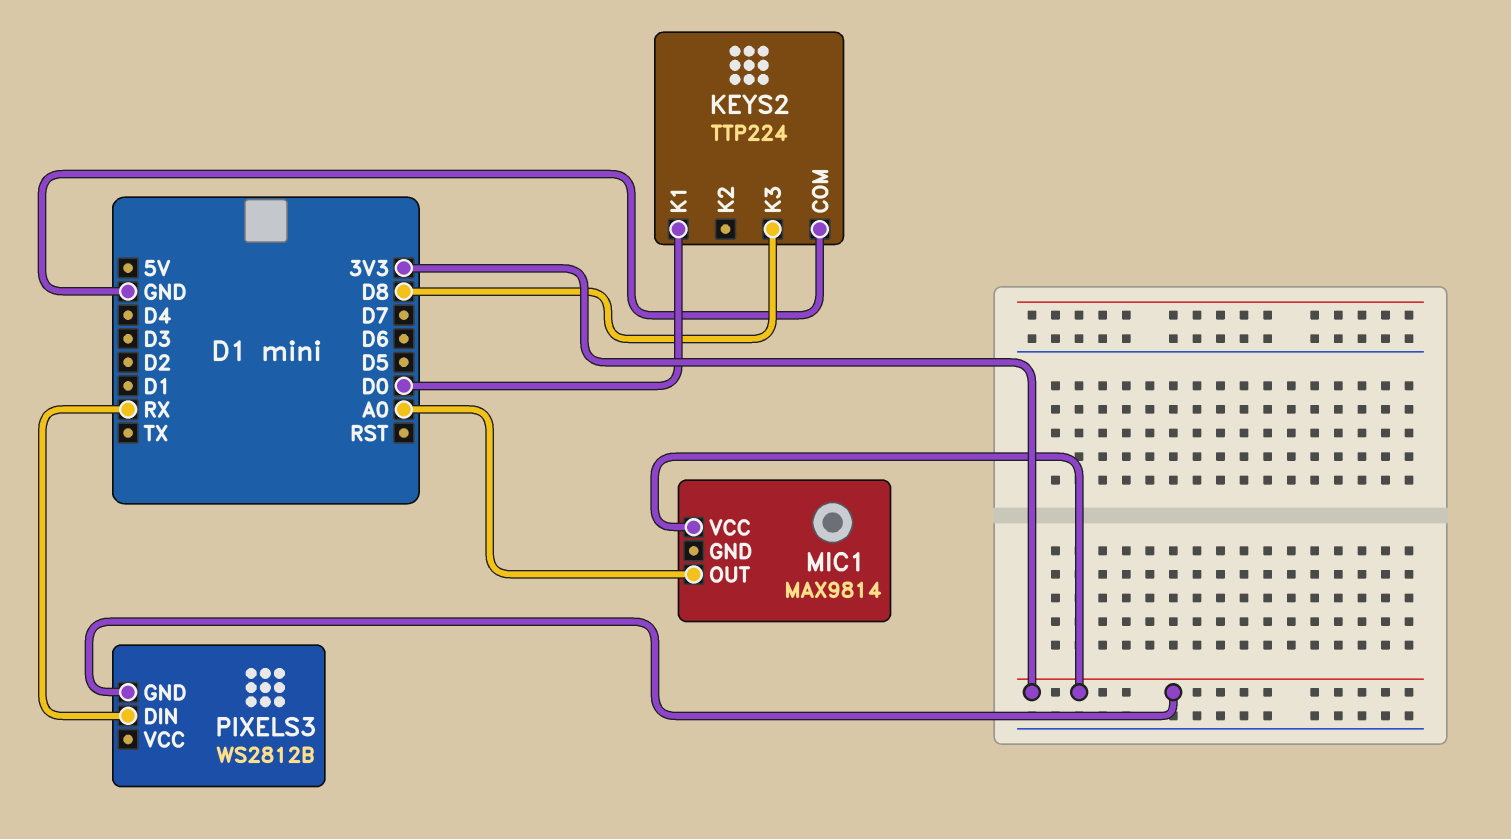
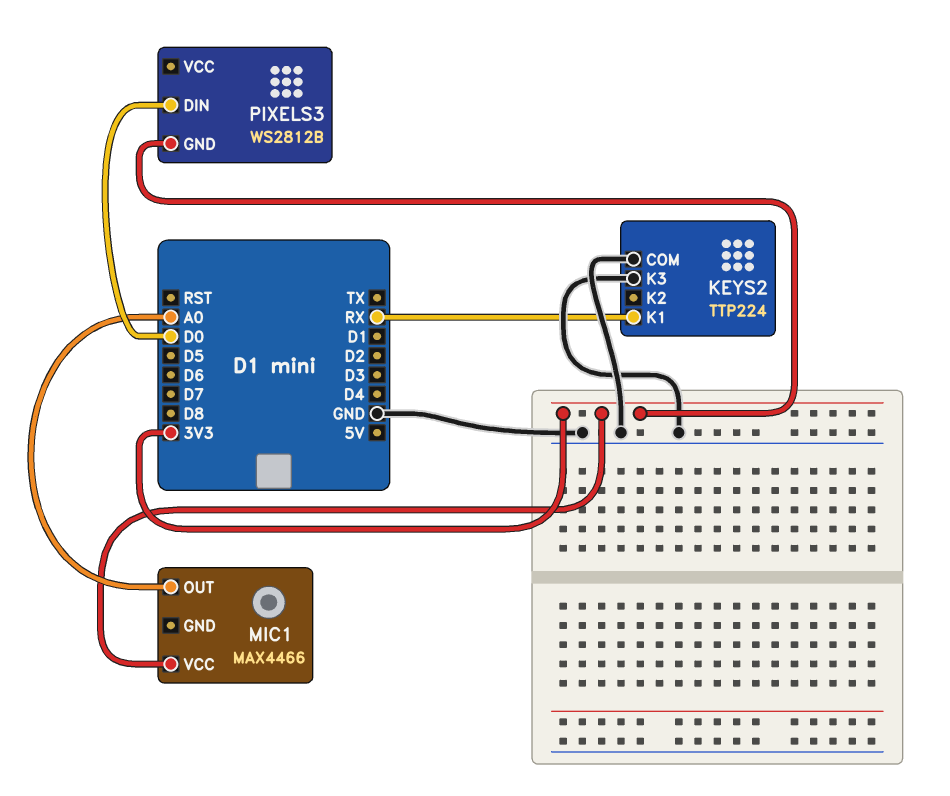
KEYS2 pin K1: D0 -> RX
KEYS2 pin K3: D8 -> GND
MIC1: MAX9814 -> MAX4466
PIXELS3 pin DIN: RX -> D0

